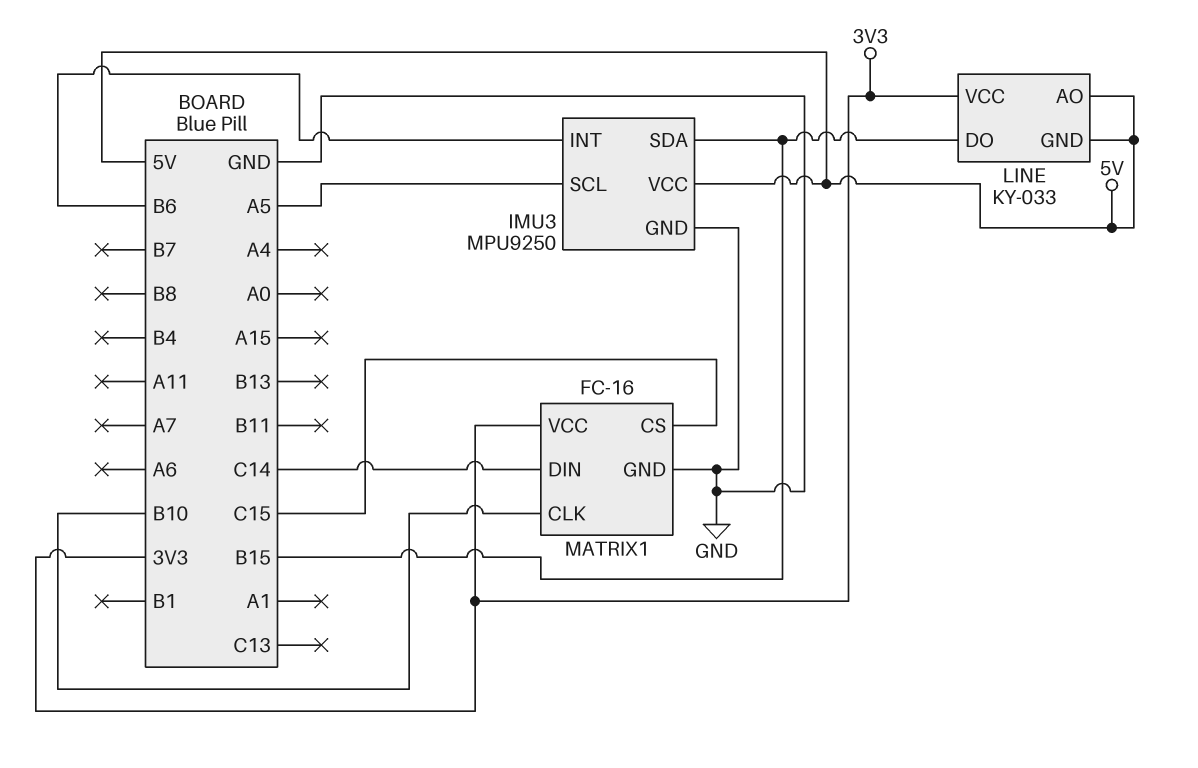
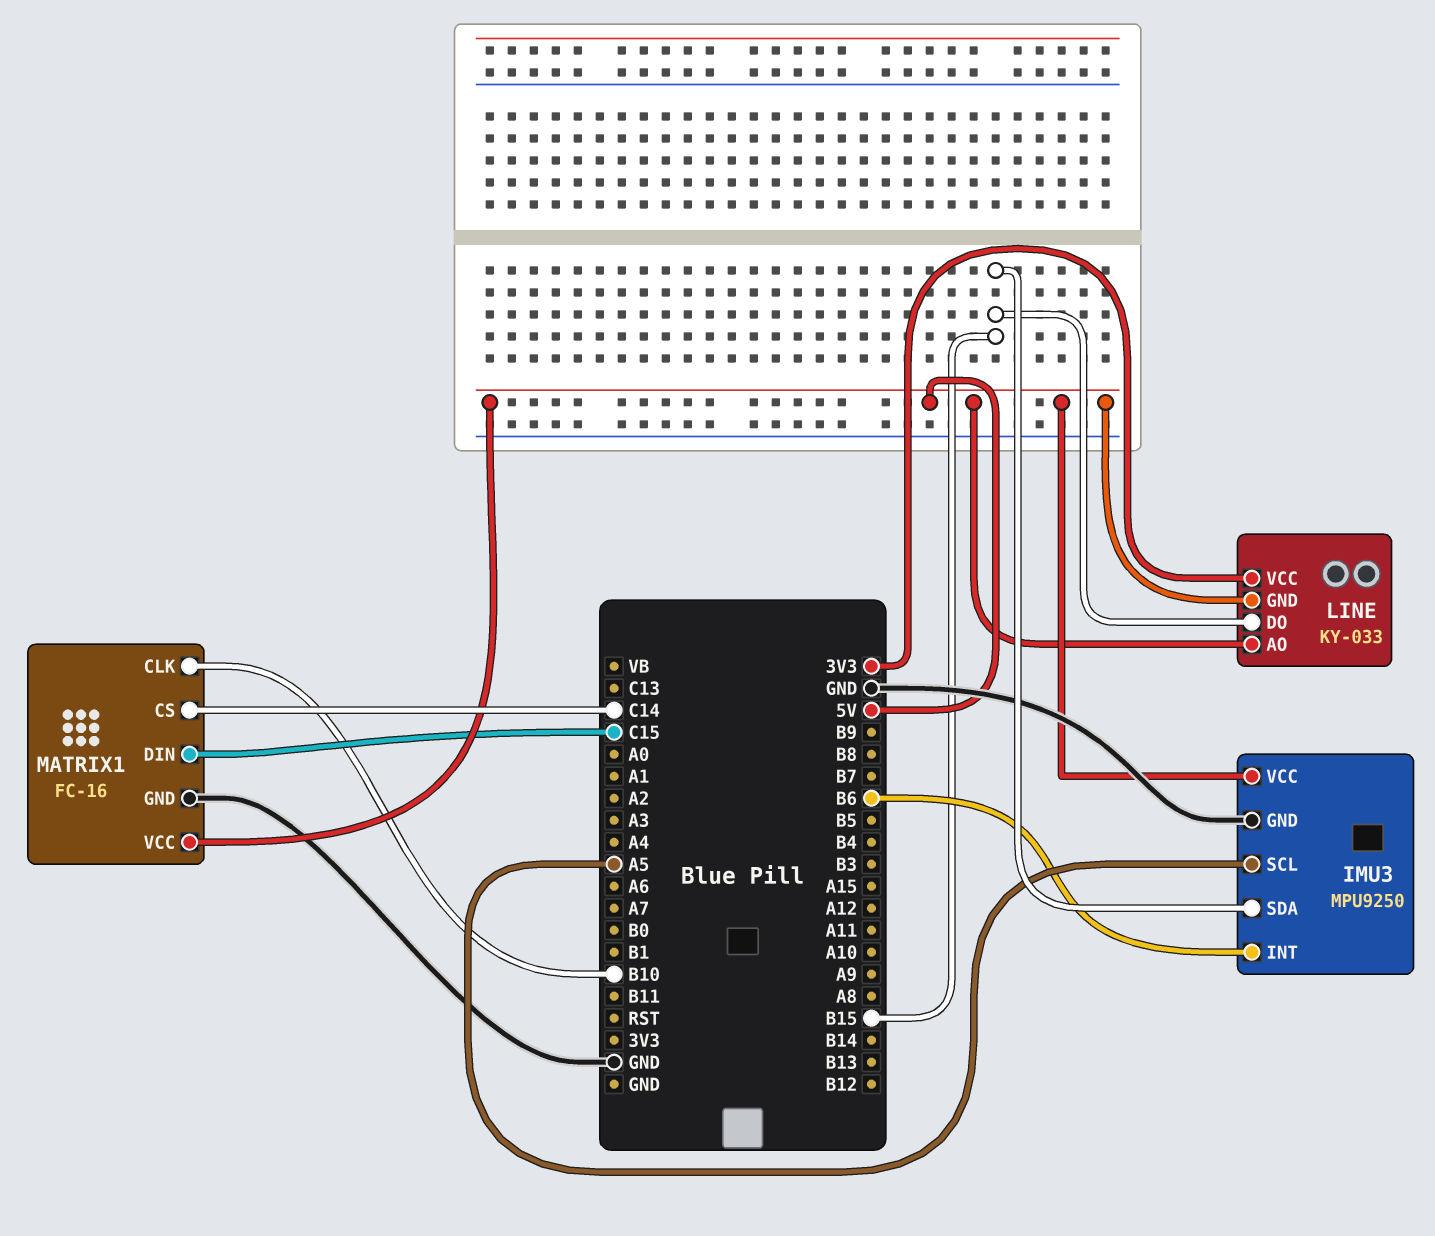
MATRIX1 pin CS: C15 -> C14
MATRIX1 pin DIN: C14 -> C15
MATRIX1 pin VCC: 3V3 -> 5V

